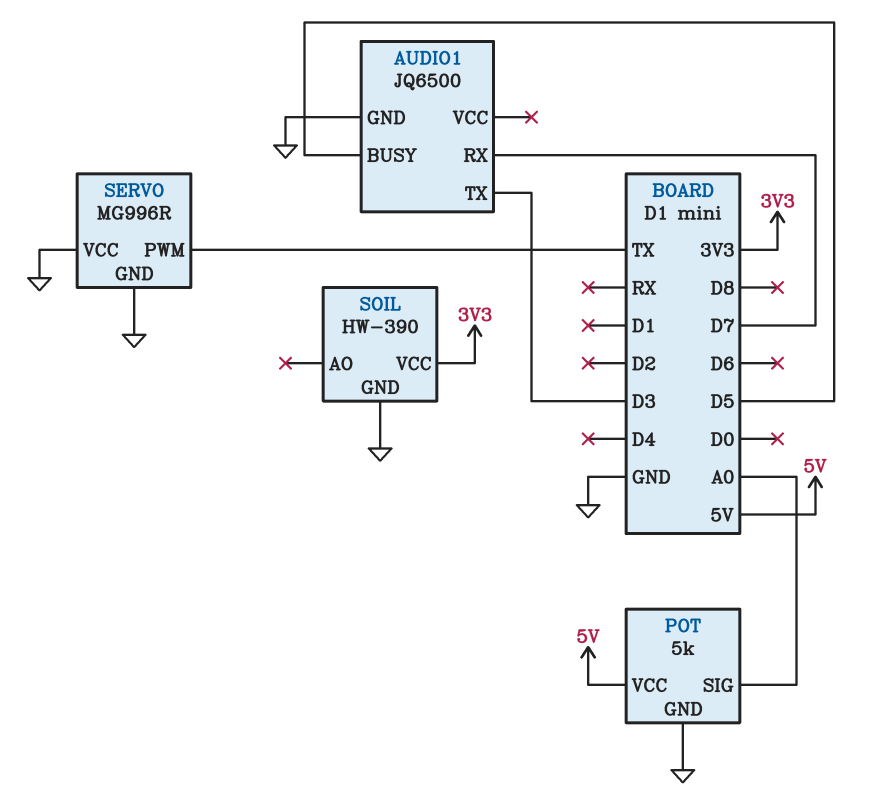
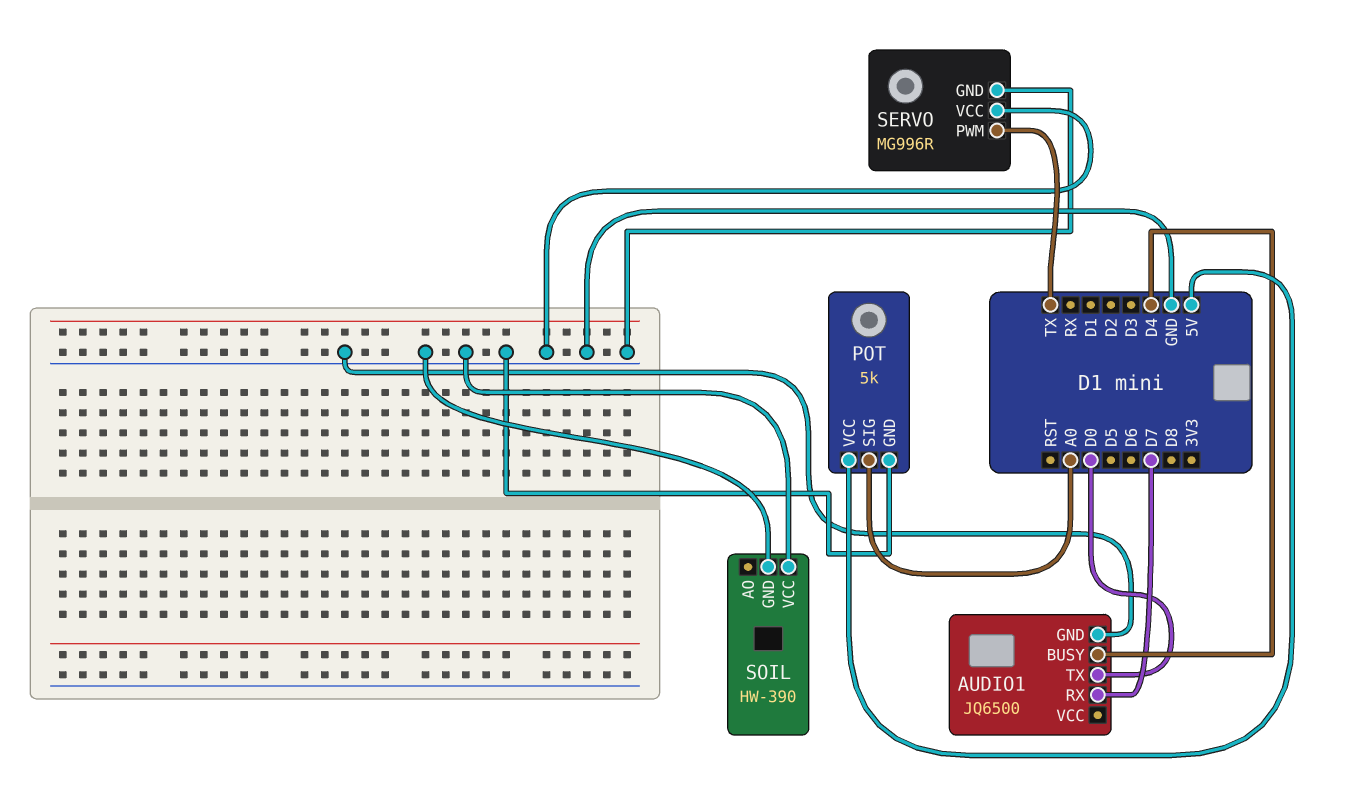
AUDIO1 pin BUSY: D5 -> D4
AUDIO1 pin TX: D3 -> D0
SOIL pin VCC: 3V3 -> GND

